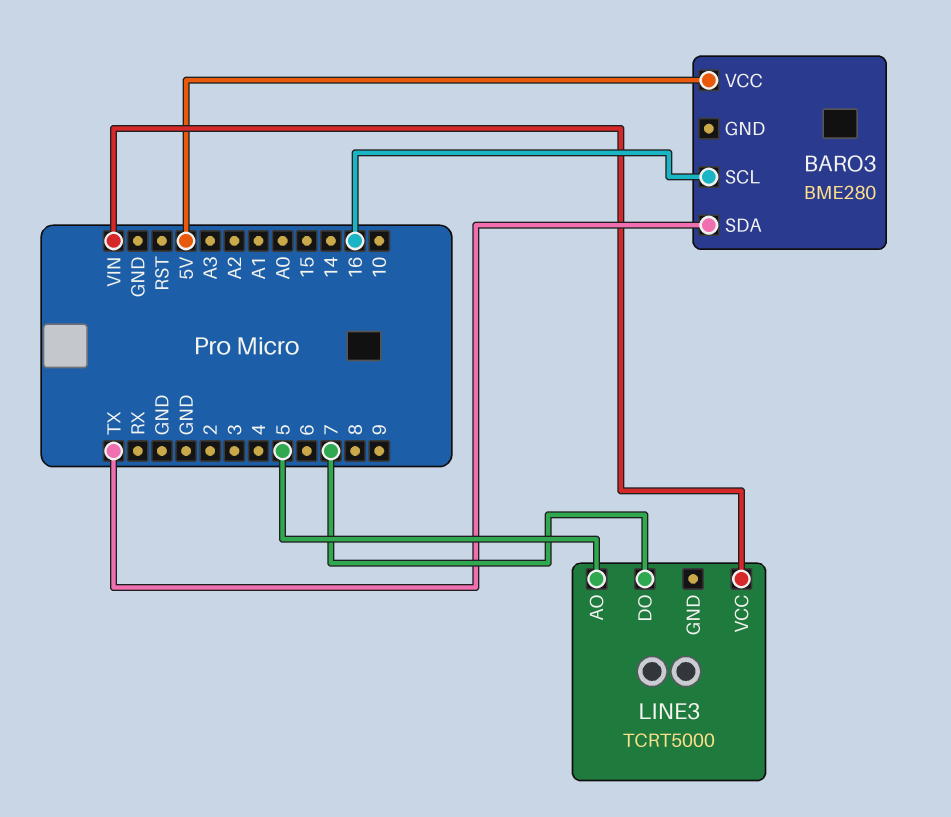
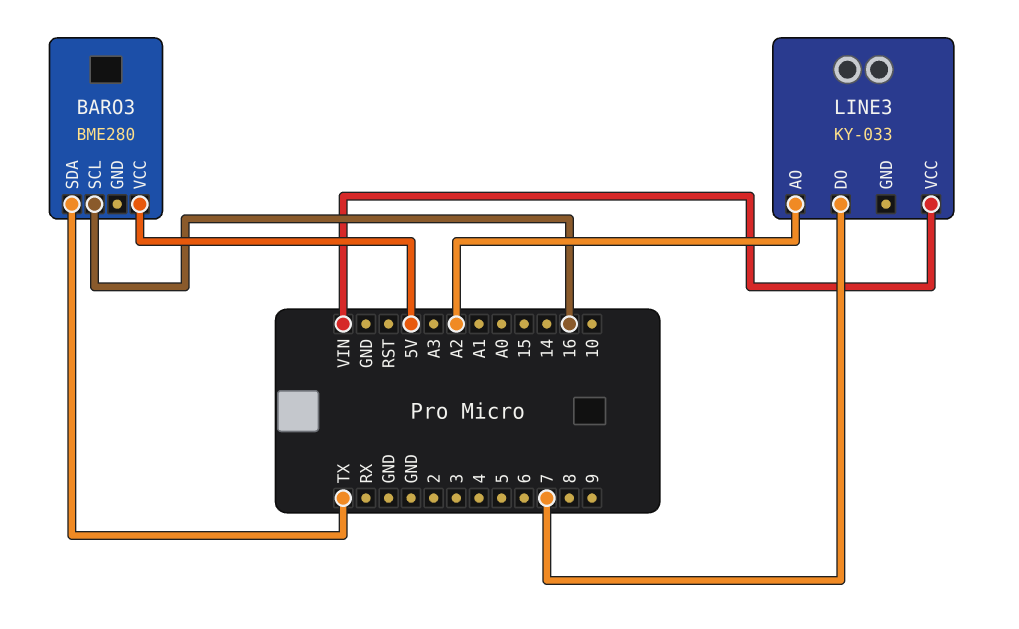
LINE3: TCRT5000 -> KY-033
LINE3 pin AO: 5 -> A2

